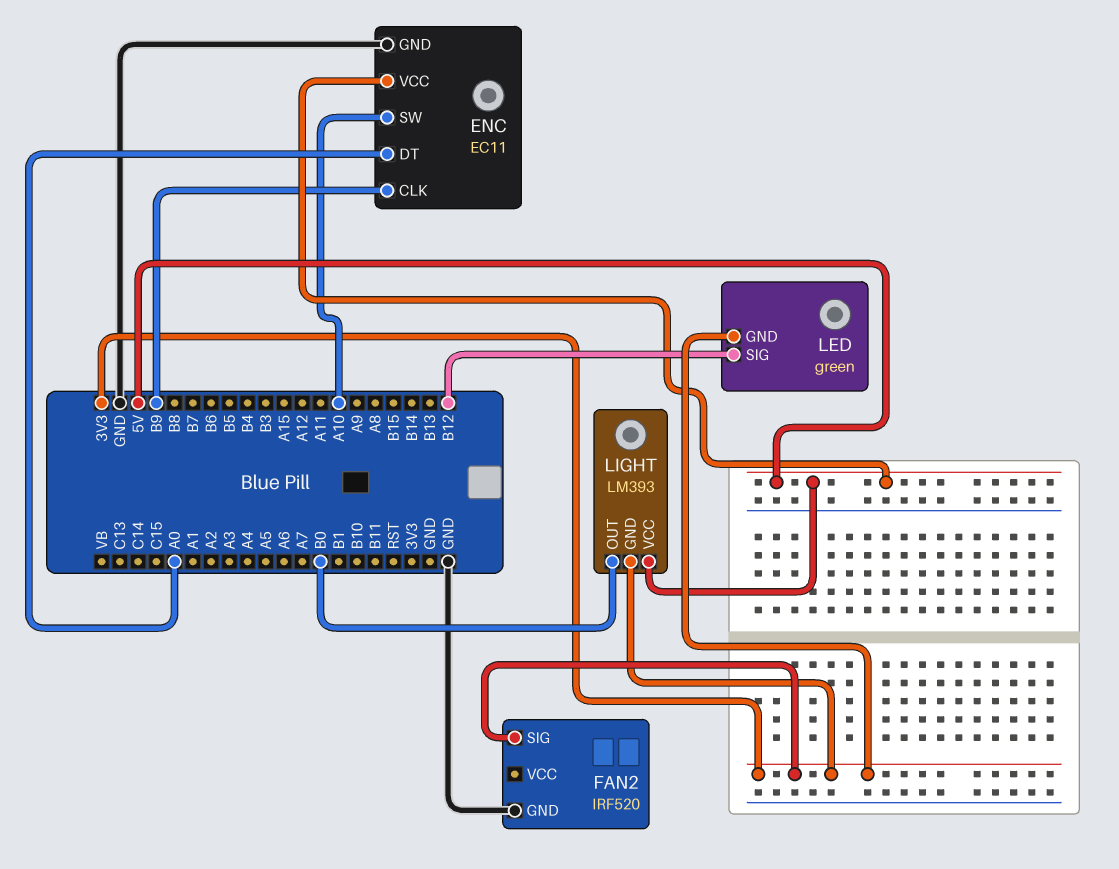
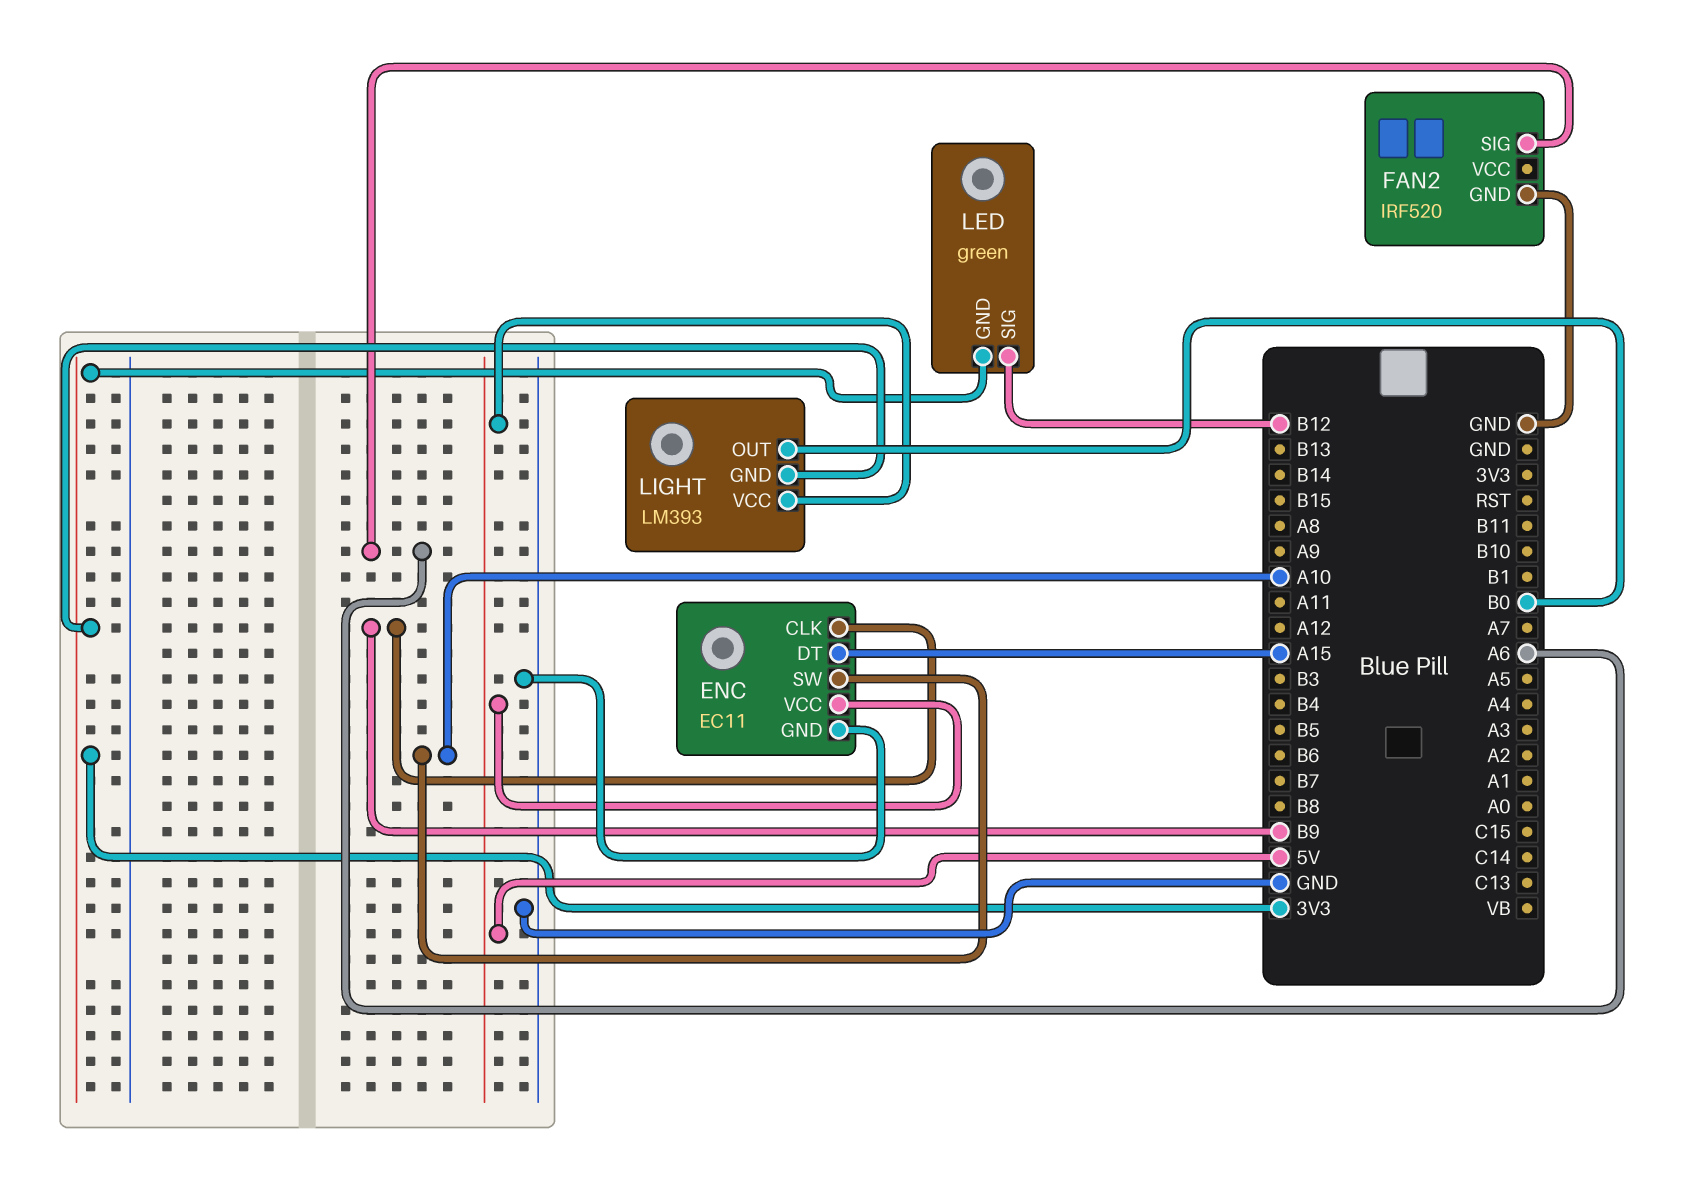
ENC pin DT: A0 -> A15
FAN2 pin SIG: 3V3 -> A6

